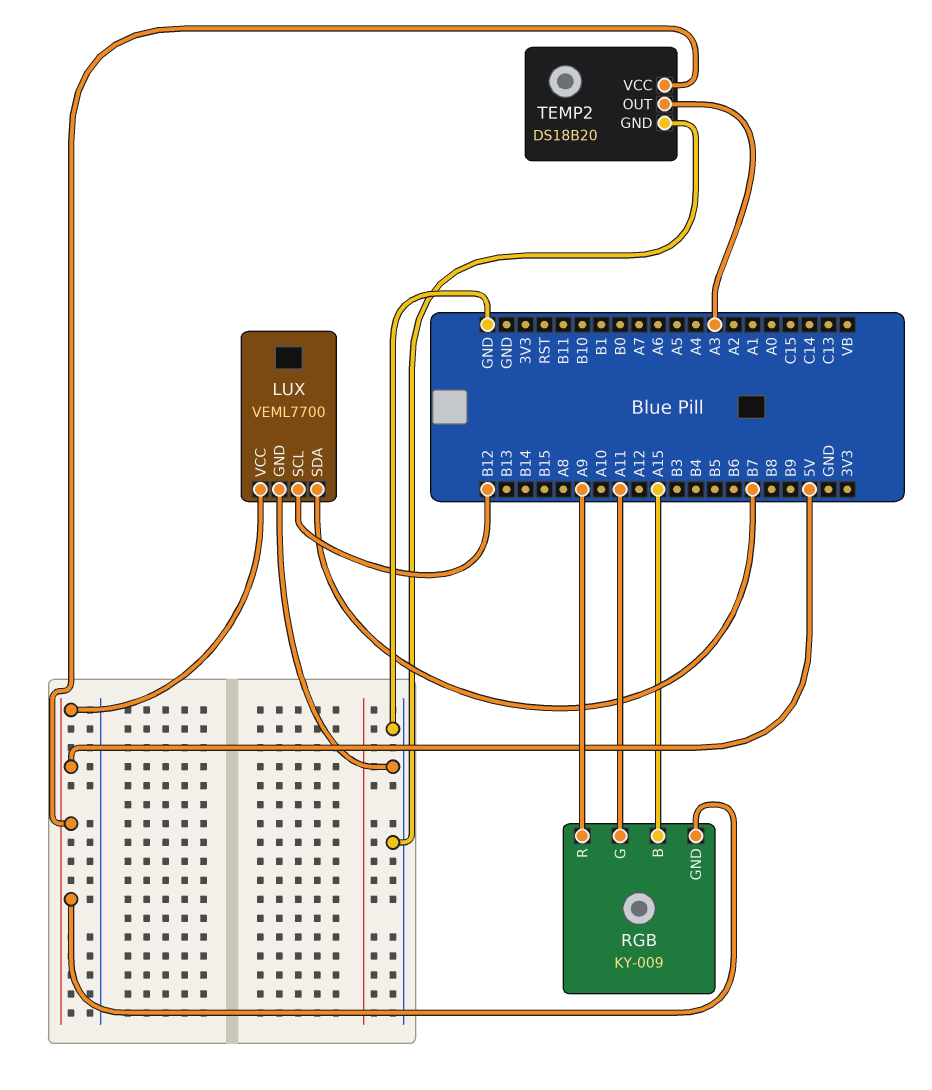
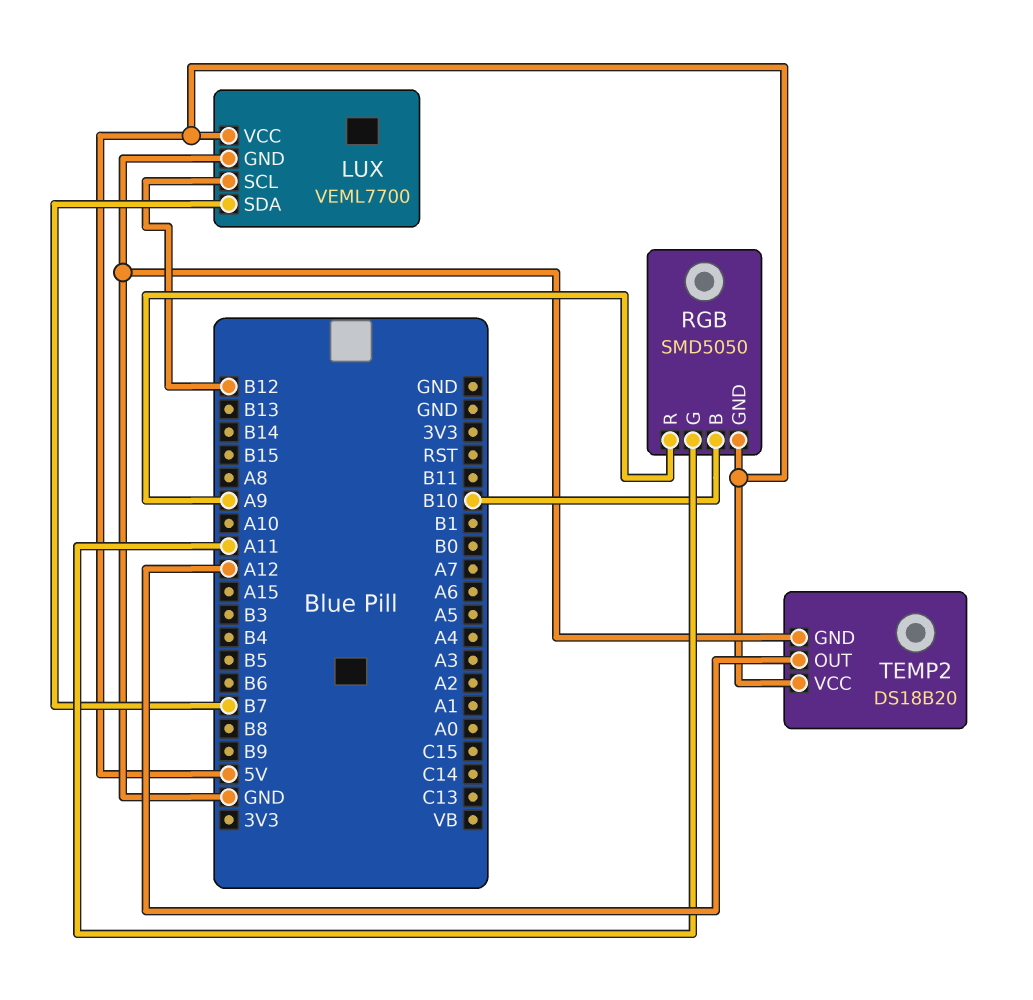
RGB: KY-009 -> SMD5050
RGB pin B: A15 -> B10
TEMP2 pin OUT: A3 -> A12

